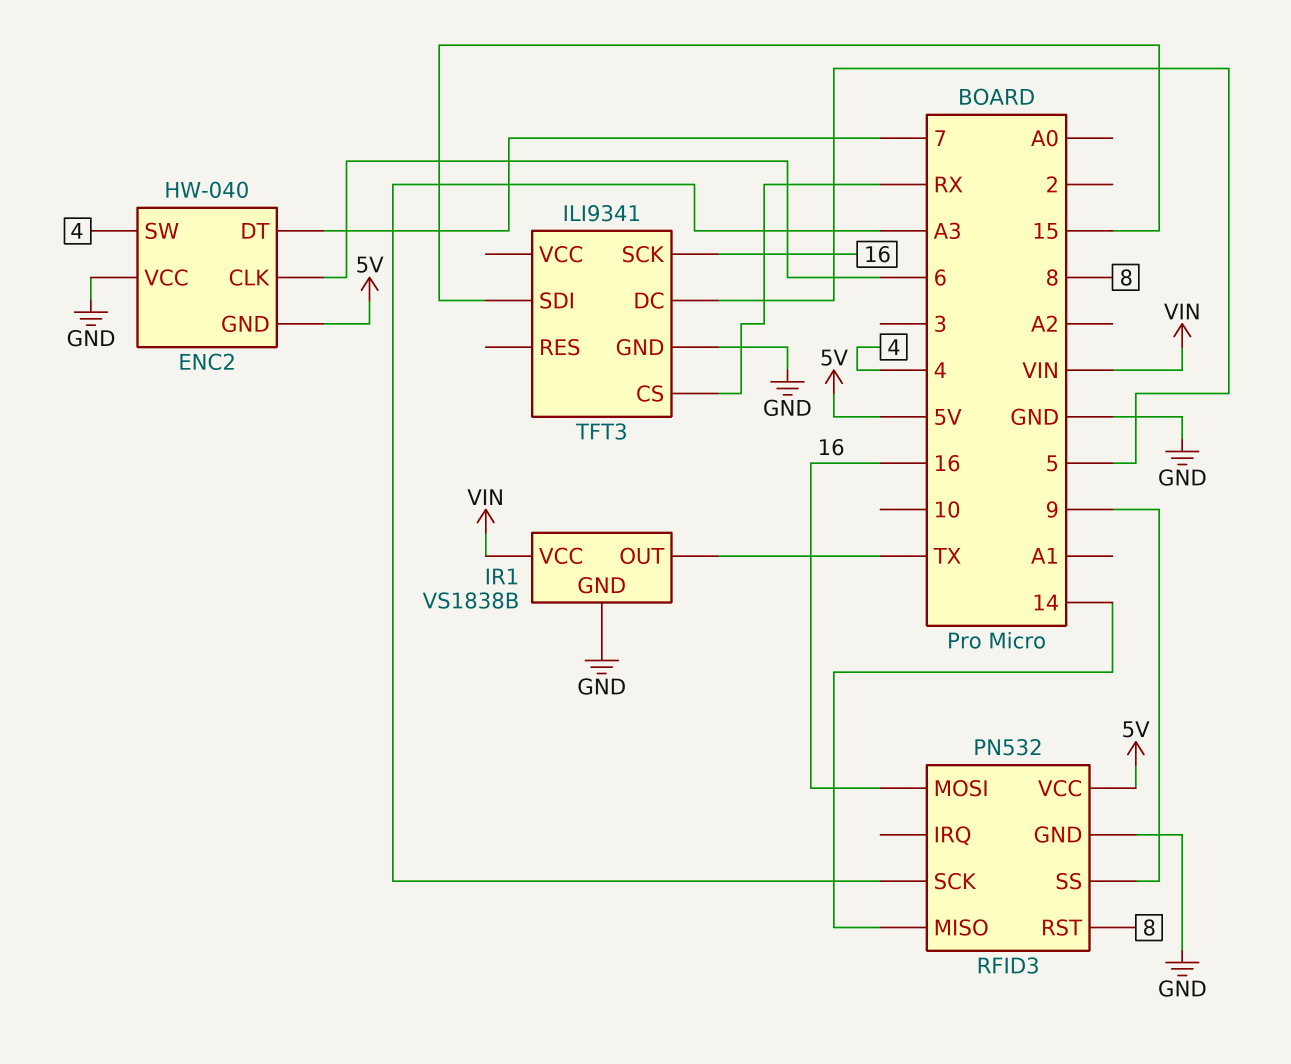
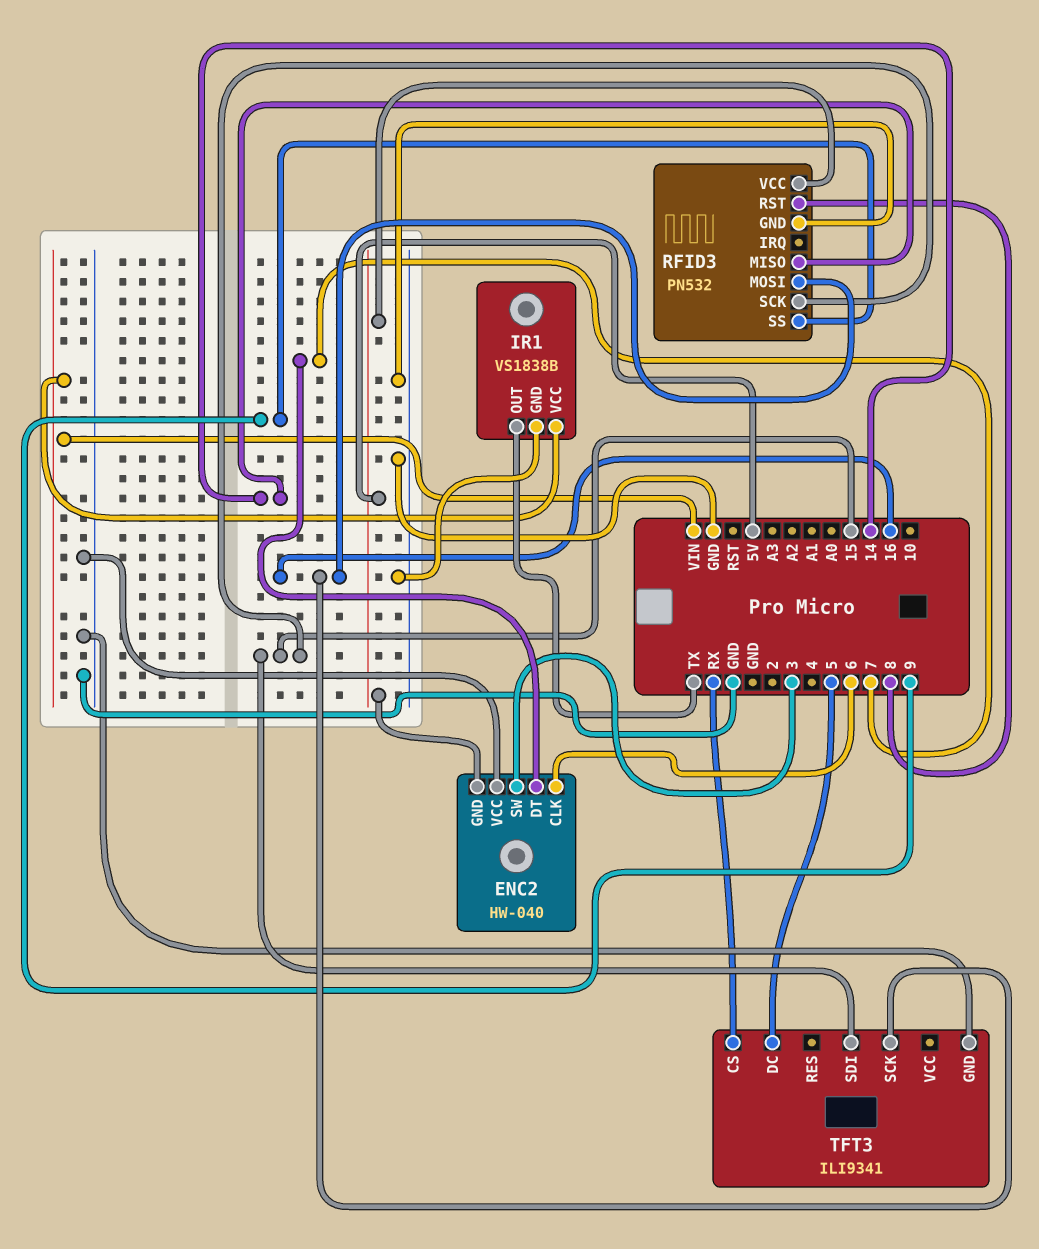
ENC2 pin SW: 4 -> 3
RFID3 pin SCK: A3 -> 15

